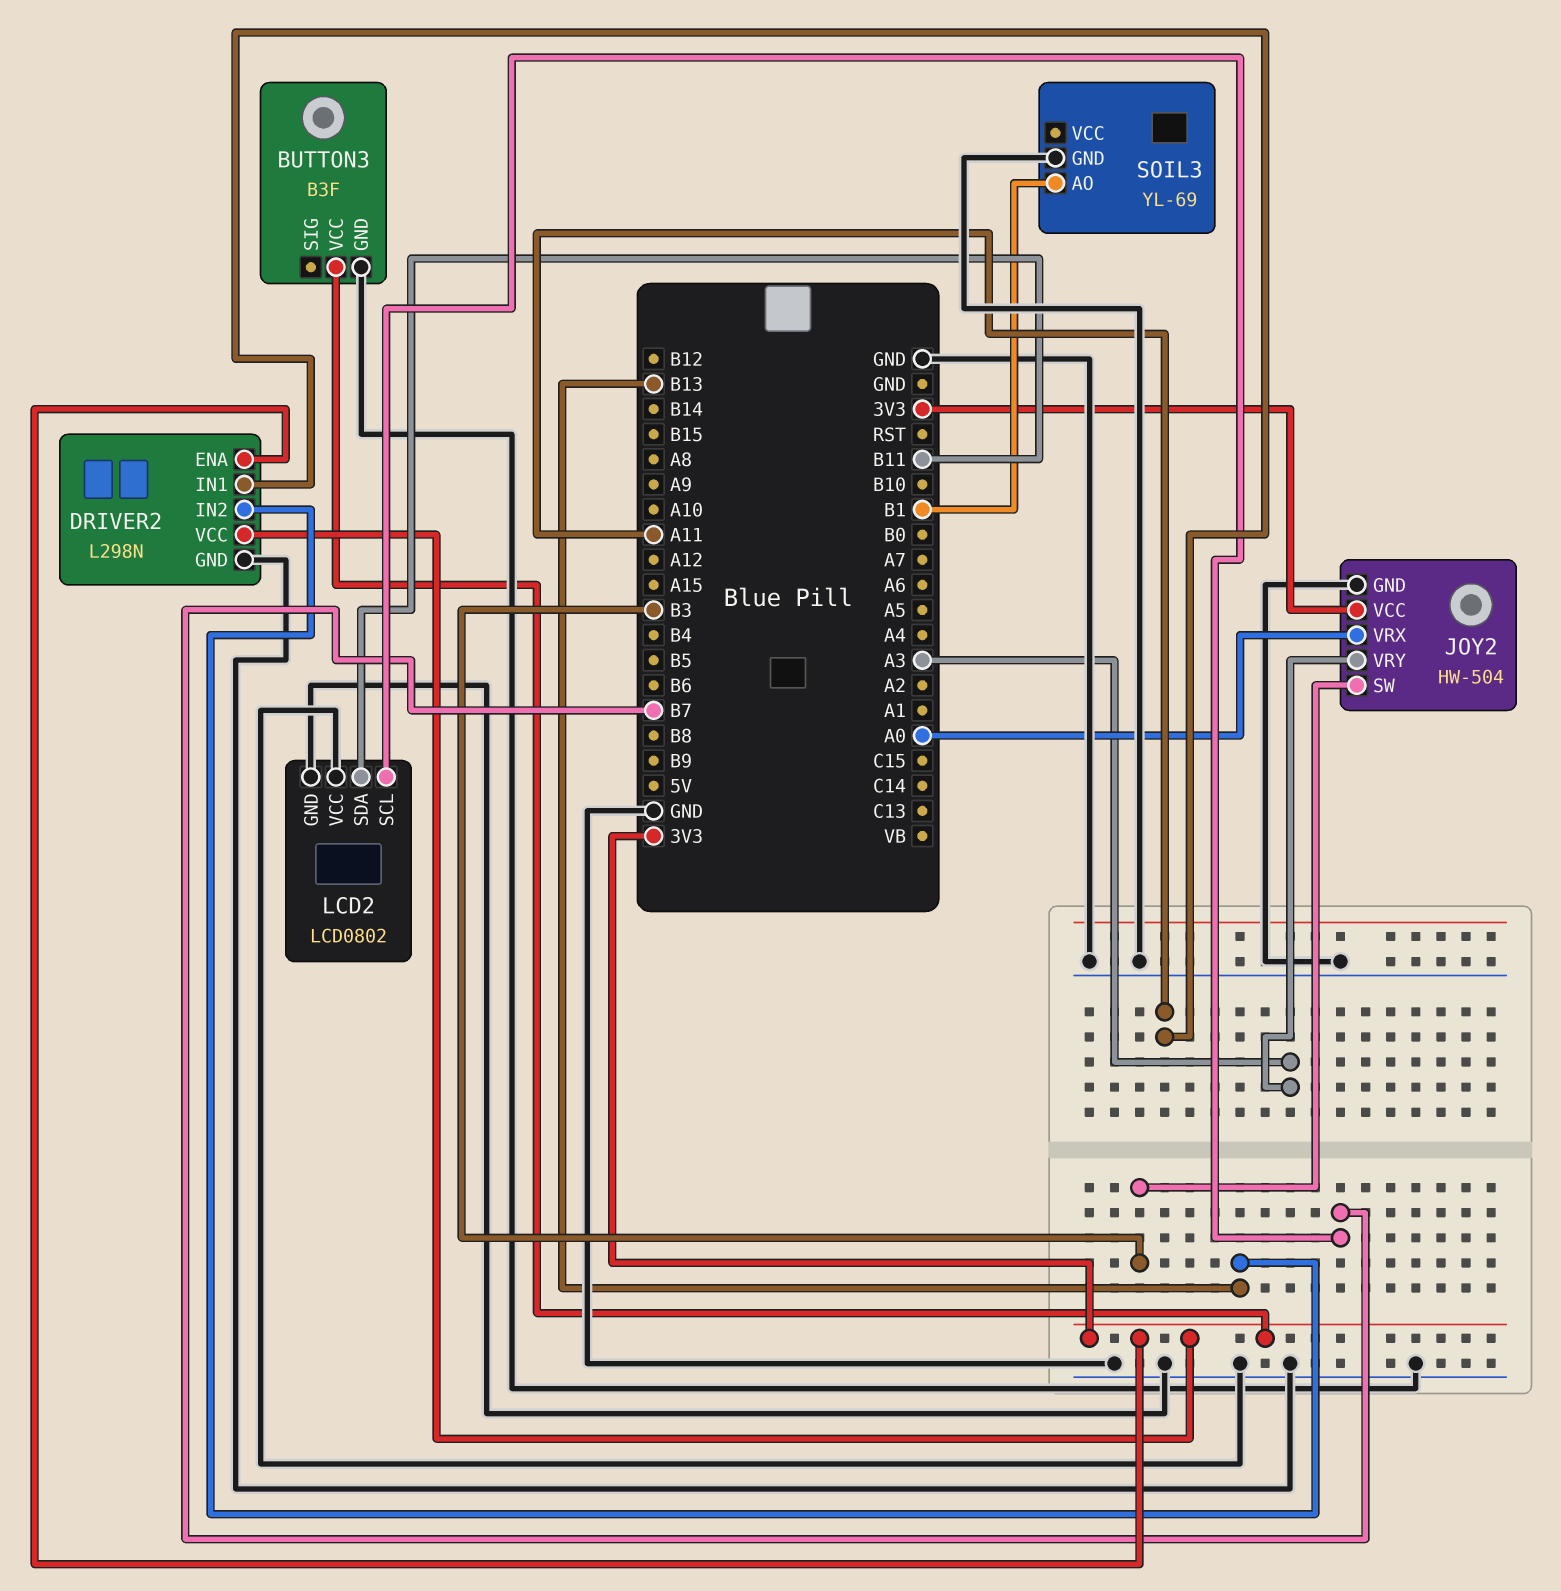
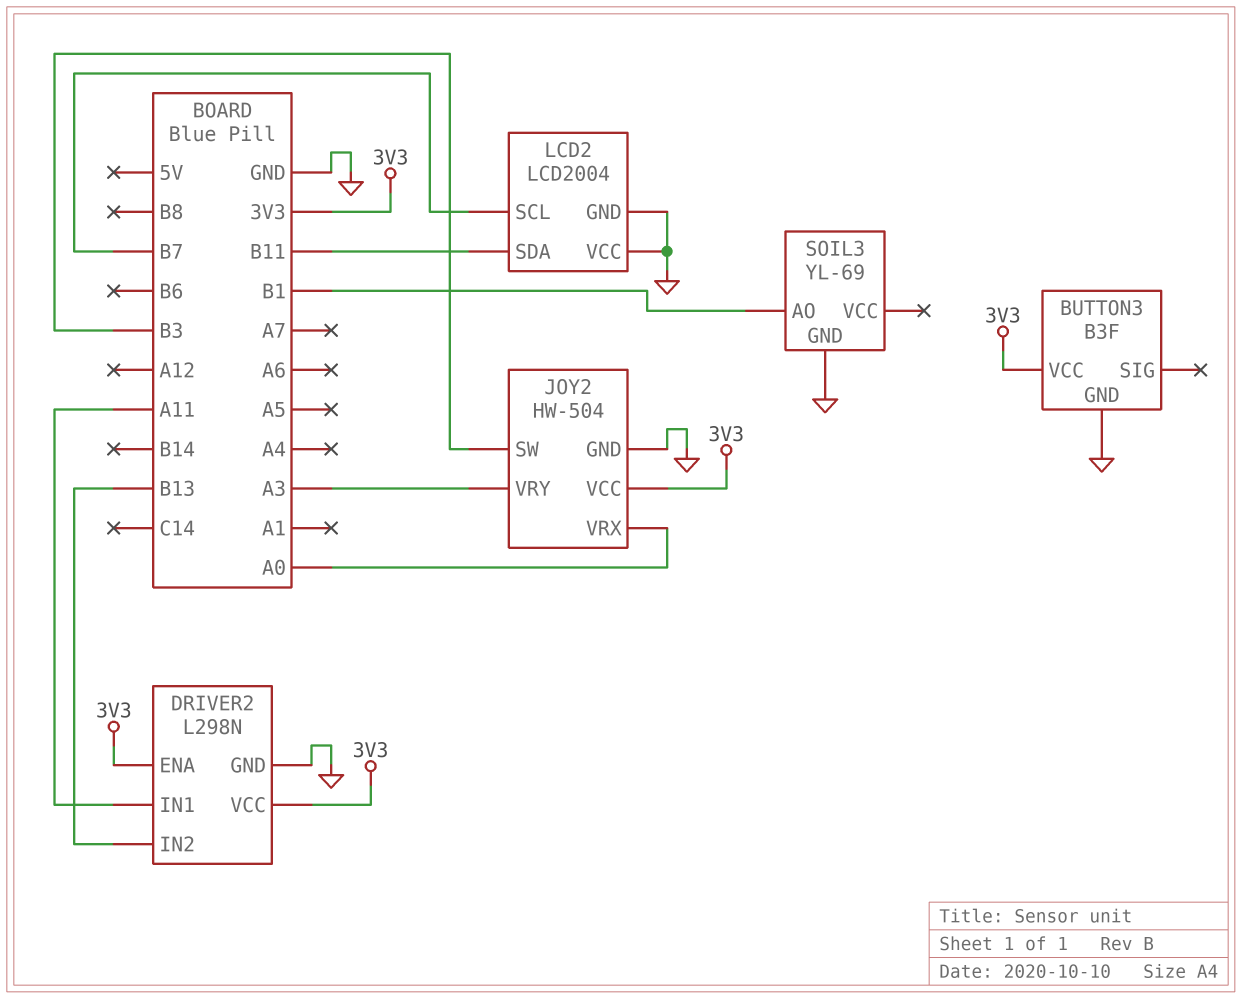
LCD2: LCD0802 -> LCD2004

